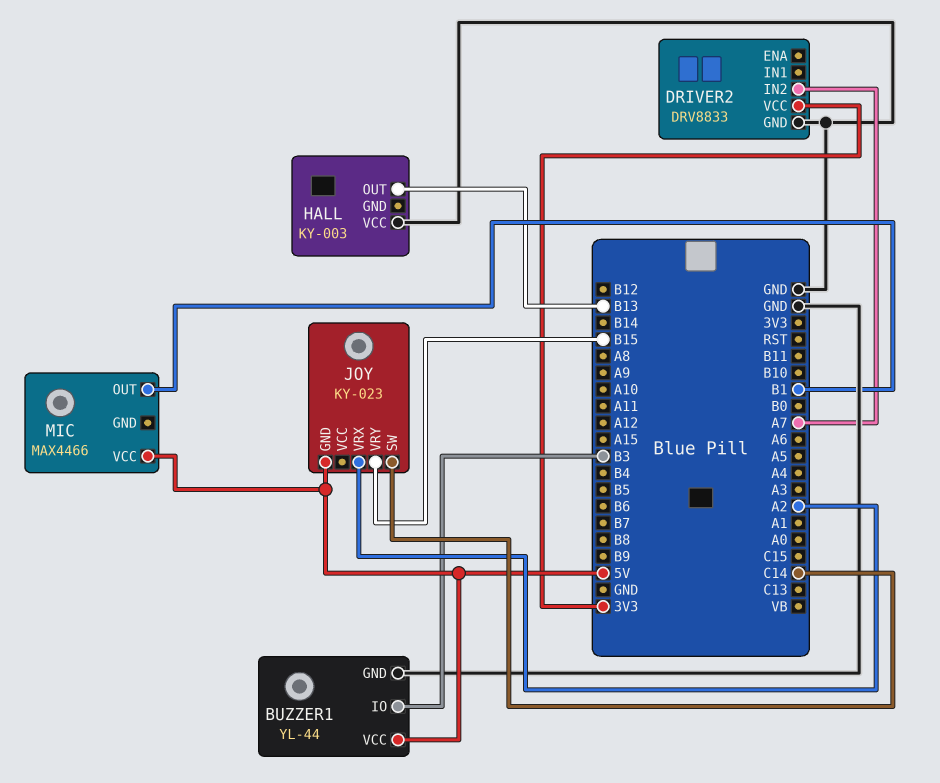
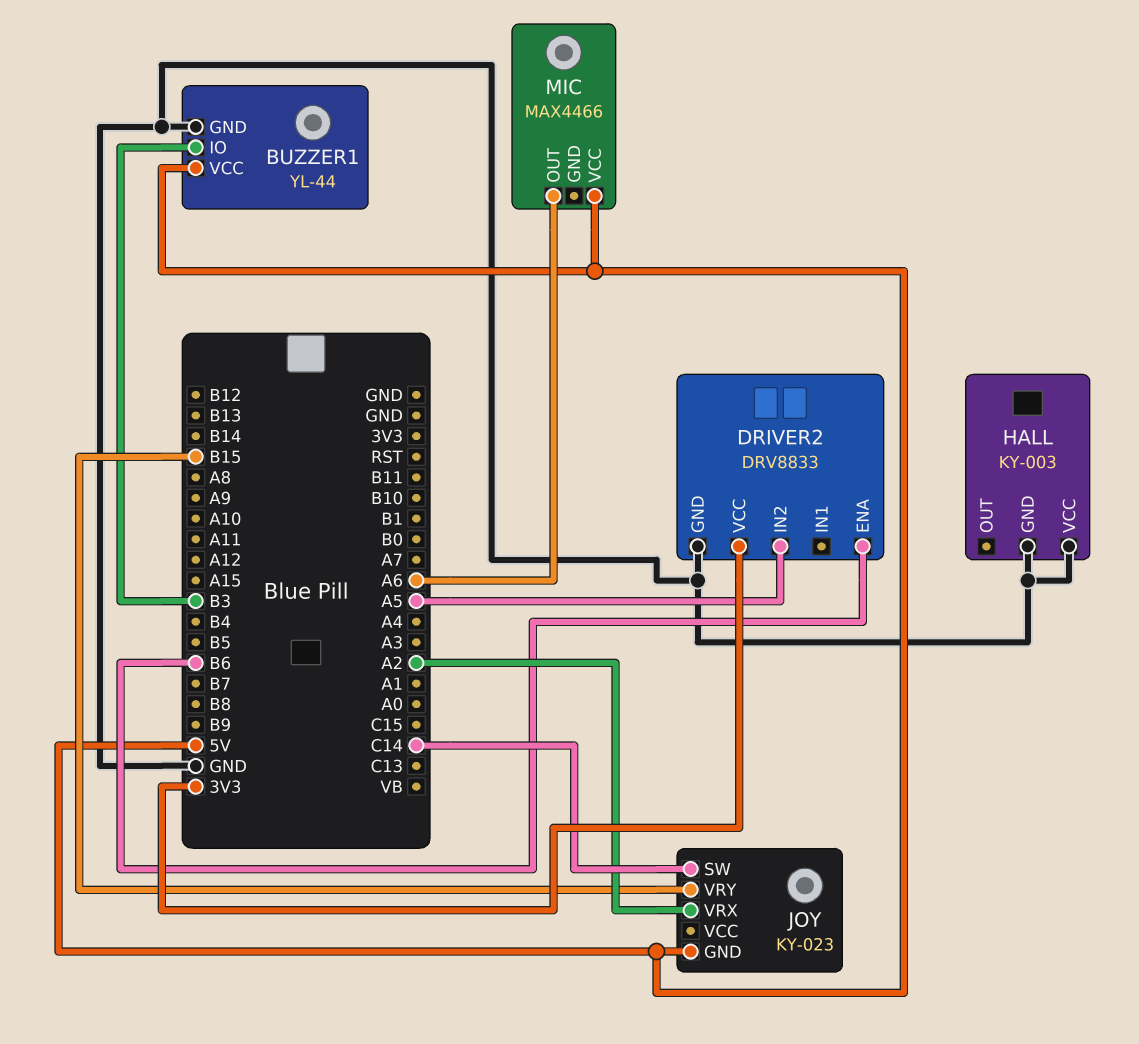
DRIVER2 pin ENA: none -> B6
DRIVER2 pin IN2: A7 -> A5
HALL pin GND: none -> GND
HALL pin OUT: B13 -> none
MIC pin OUT: B1 -> A6

